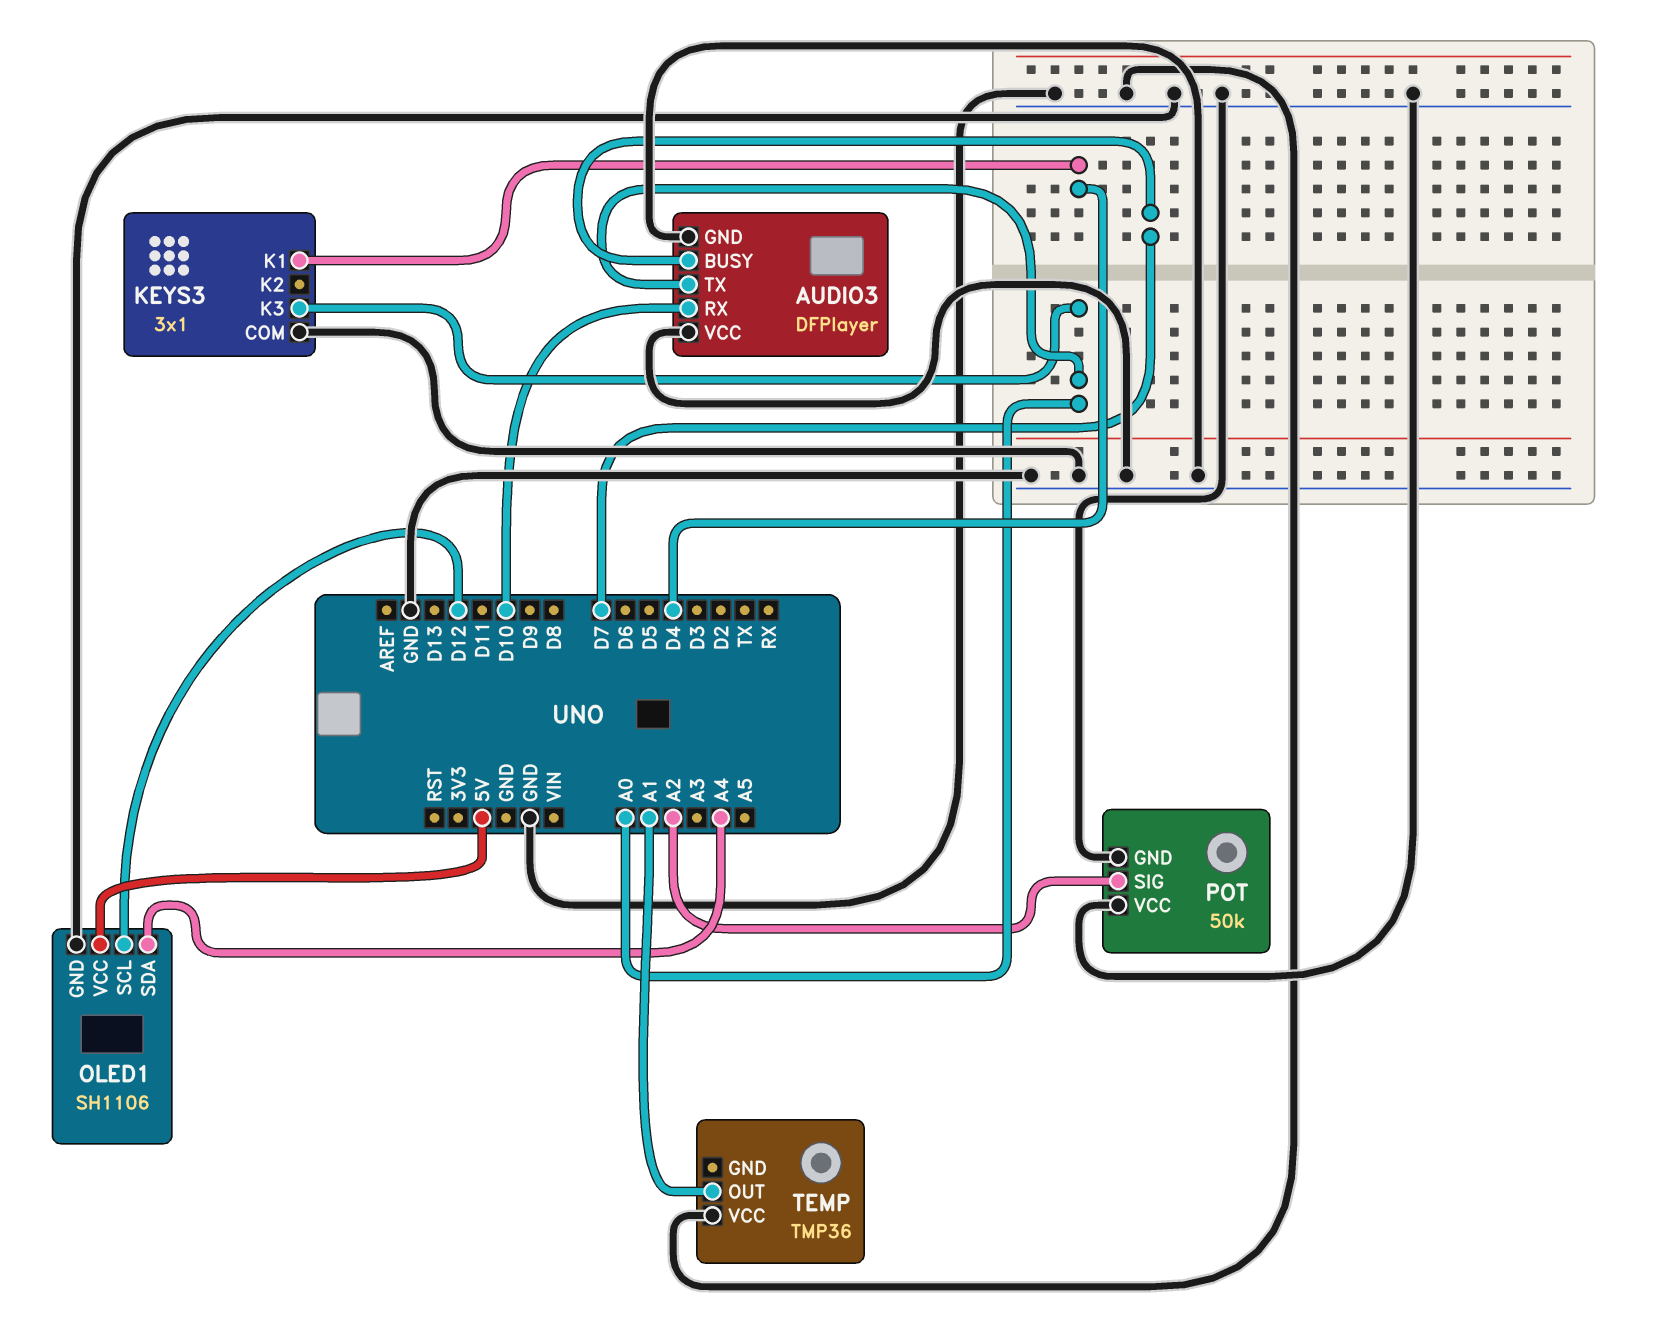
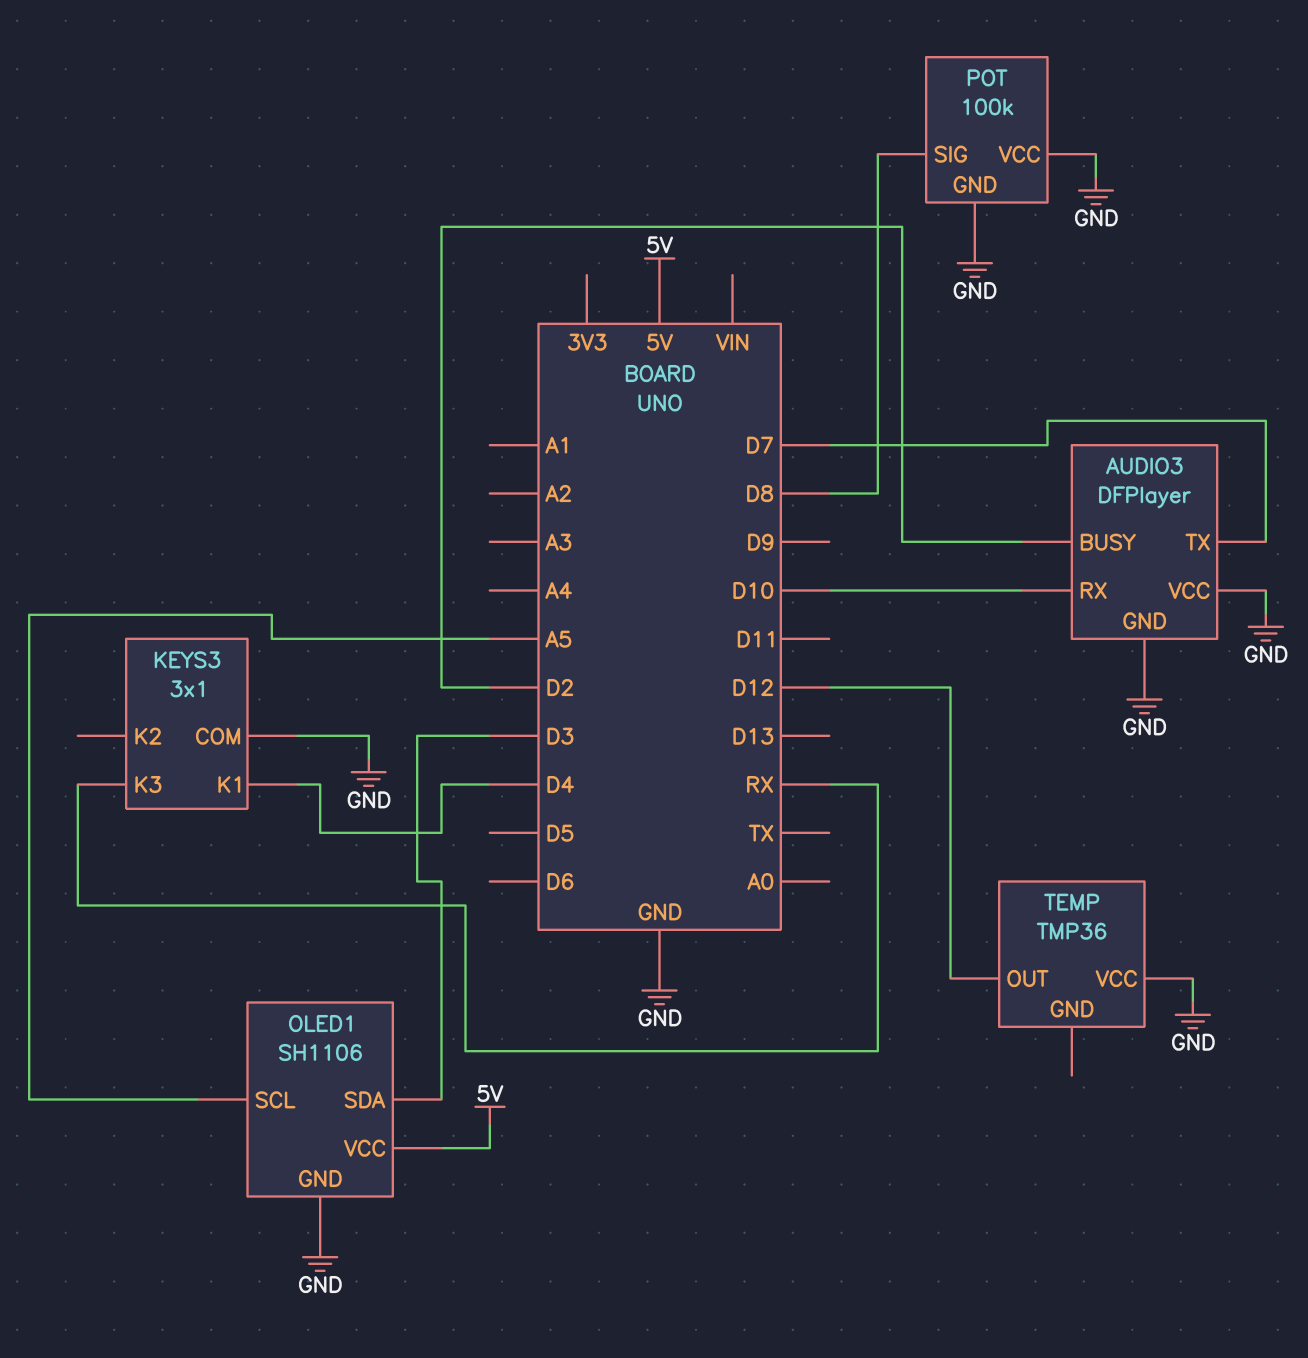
AUDIO3 pin BUSY: D7 -> D2
AUDIO3 pin TX: A0 -> D7
KEYS3 pin K3: A0 -> RX
OLED1 pin SCL: D12 -> A5
OLED1 pin SDA: A4 -> D3
POT: 50k -> 100k
POT pin SIG: A2 -> D8
TEMP pin OUT: A1 -> D12

